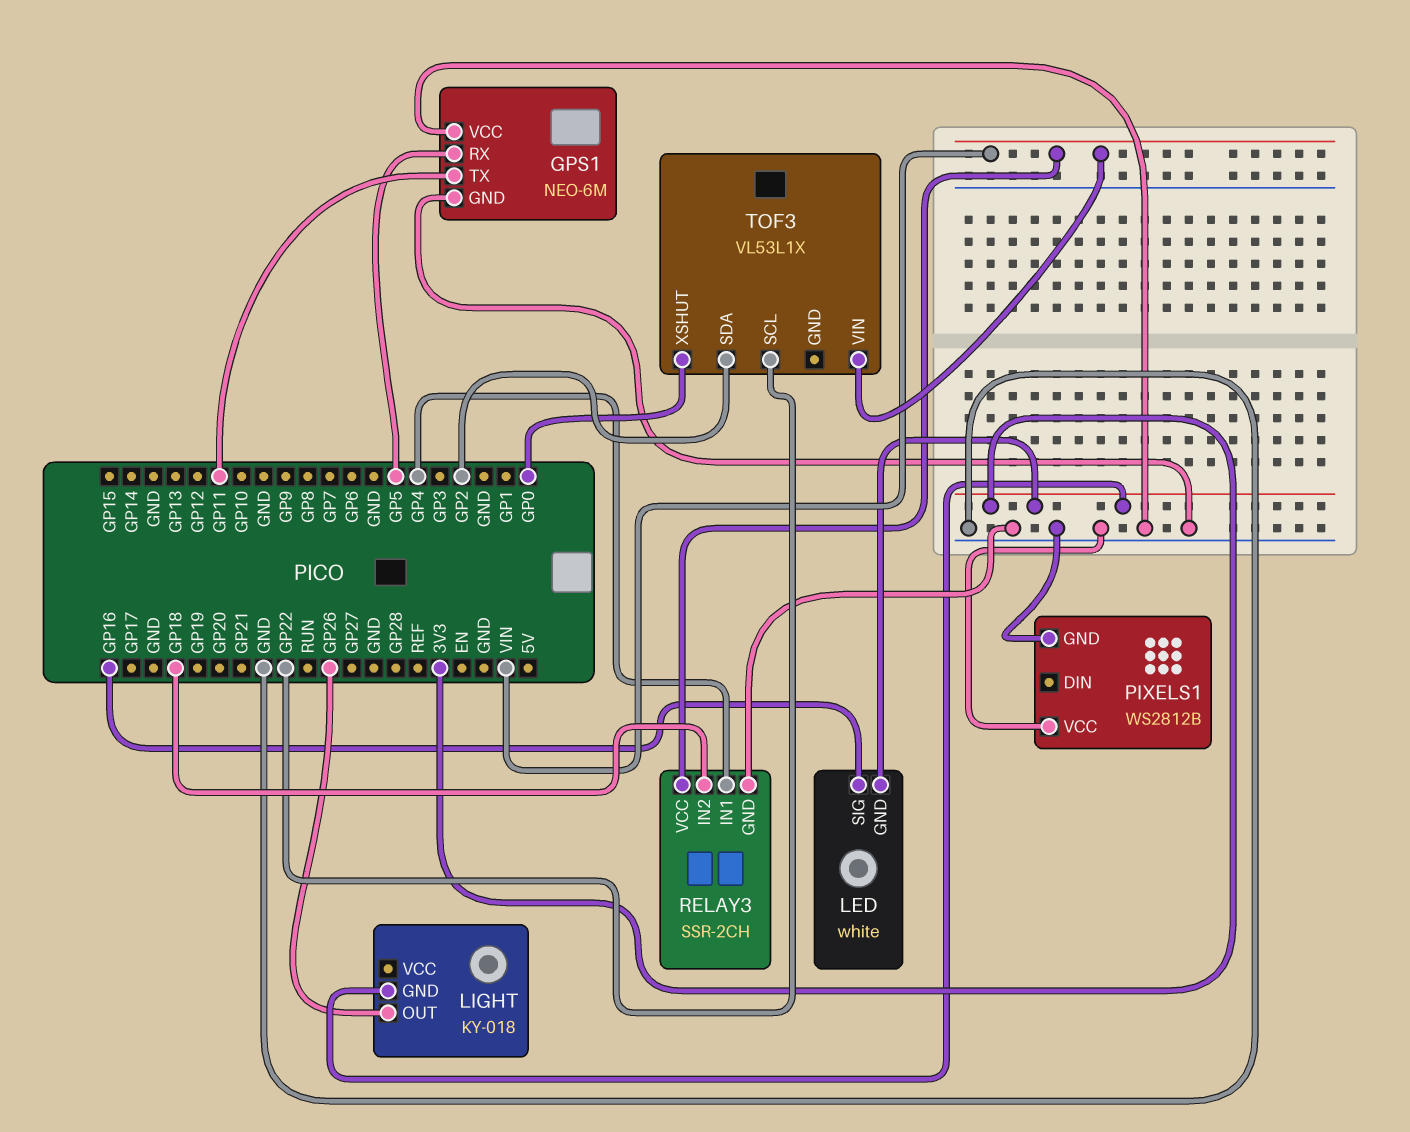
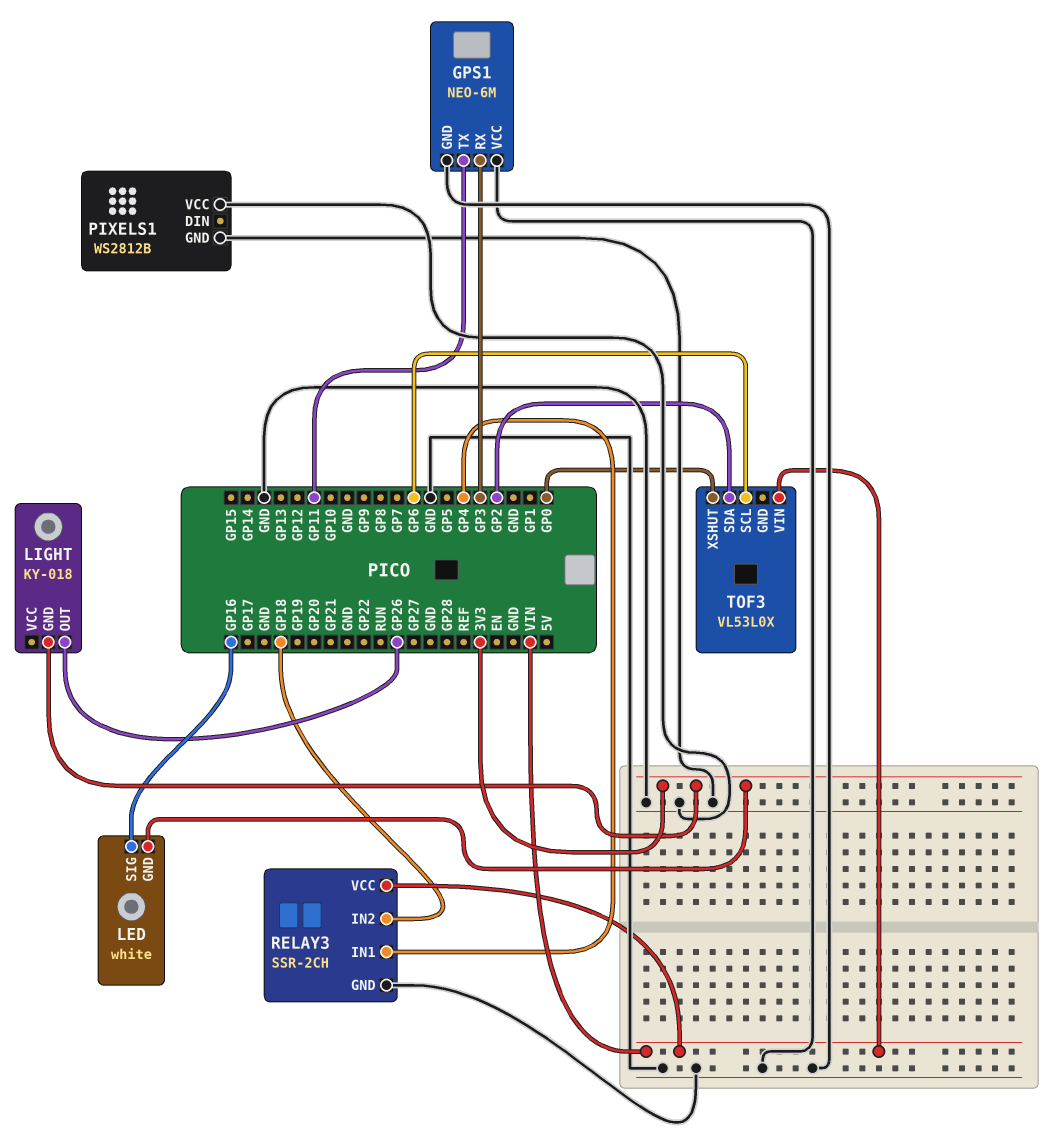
GPS1 pin RX: GP5 -> GP3
TOF3: VL53L1X -> VL53L0X
TOF3 pin SCL: GP22 -> GP6

